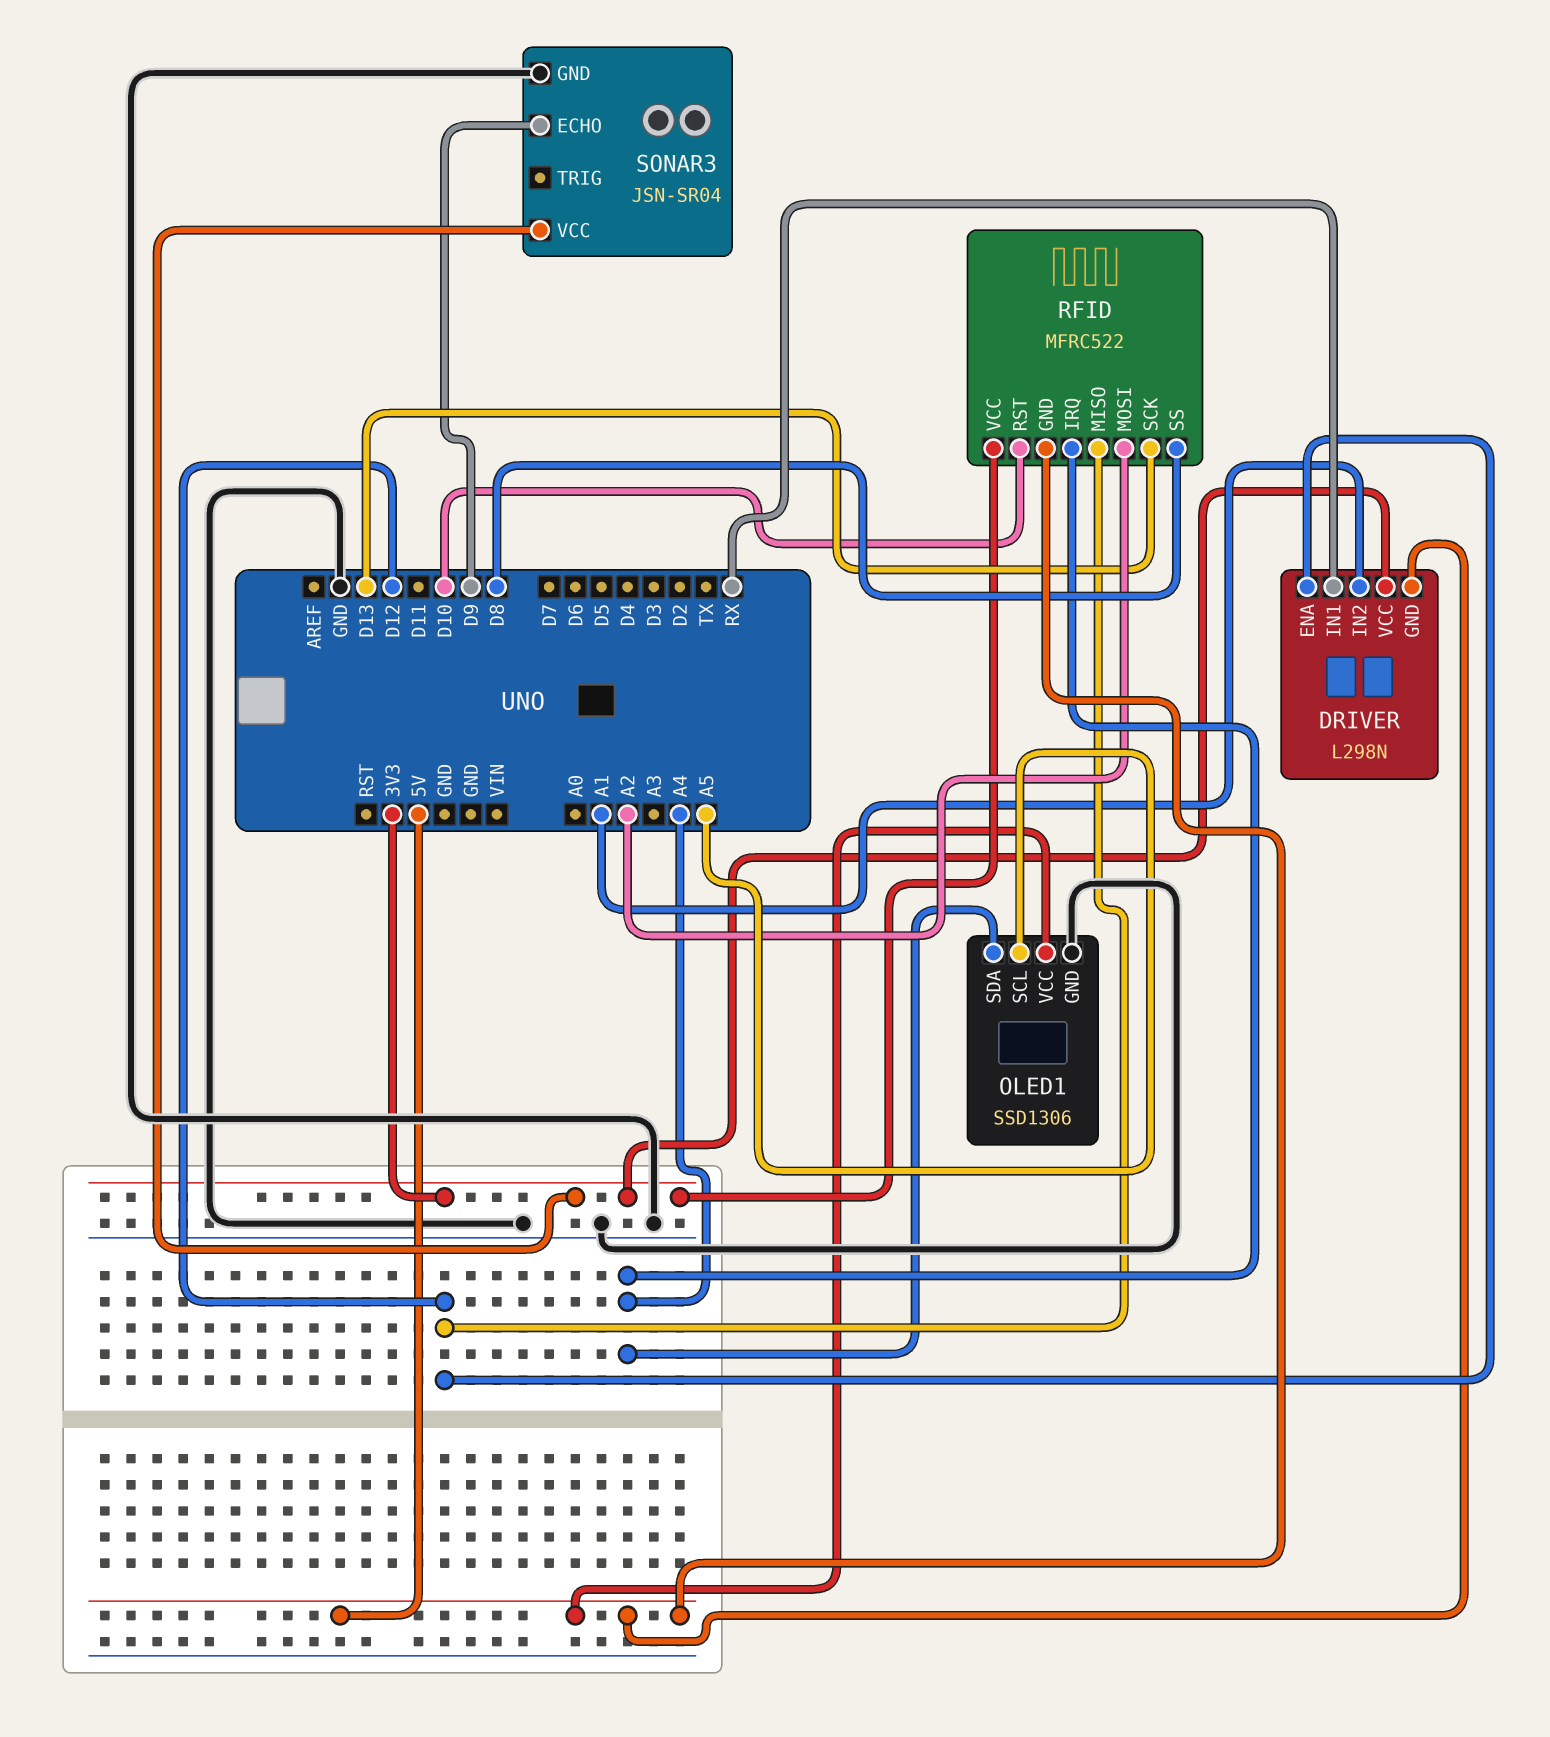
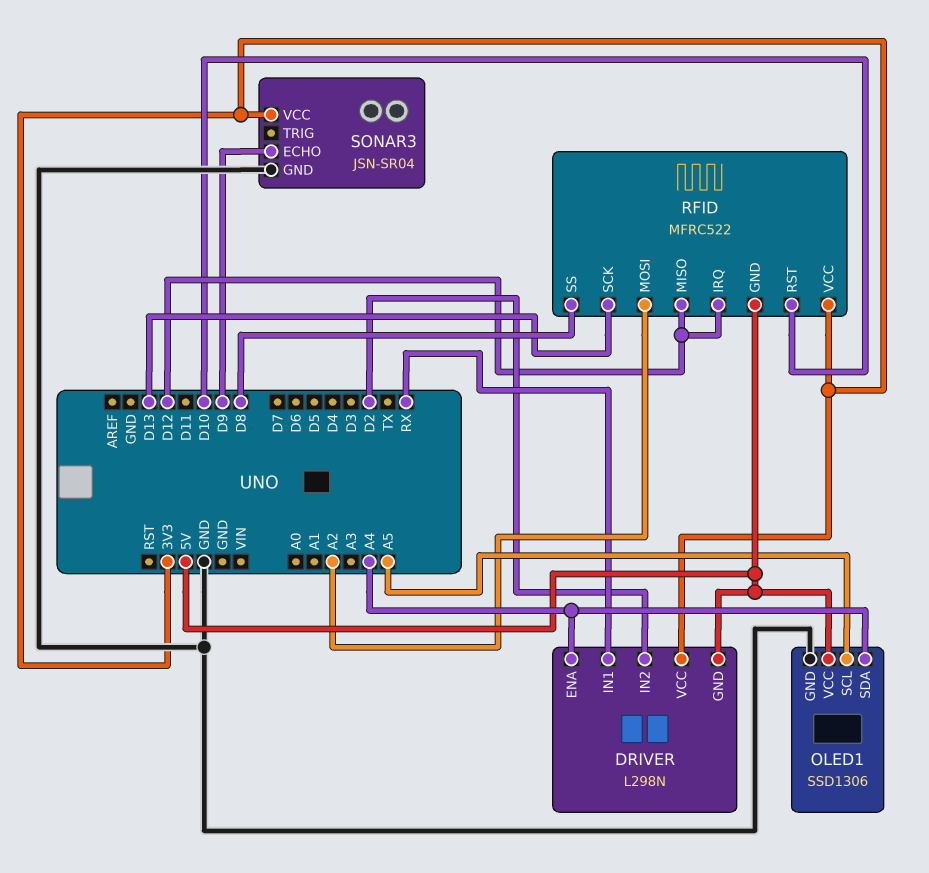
DRIVER pin ENA: D12 -> A4
DRIVER pin IN2: A1 -> D2
RFID pin IRQ: A4 -> D12

